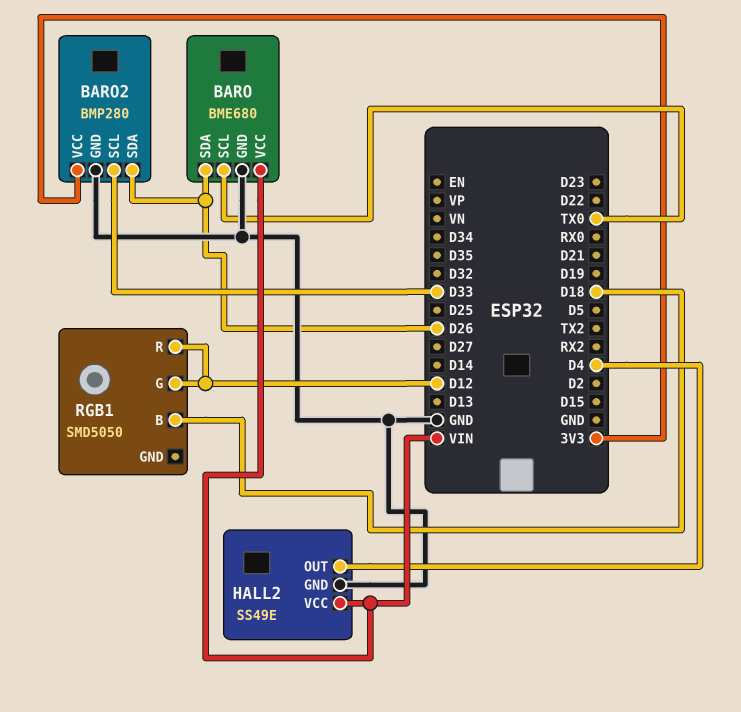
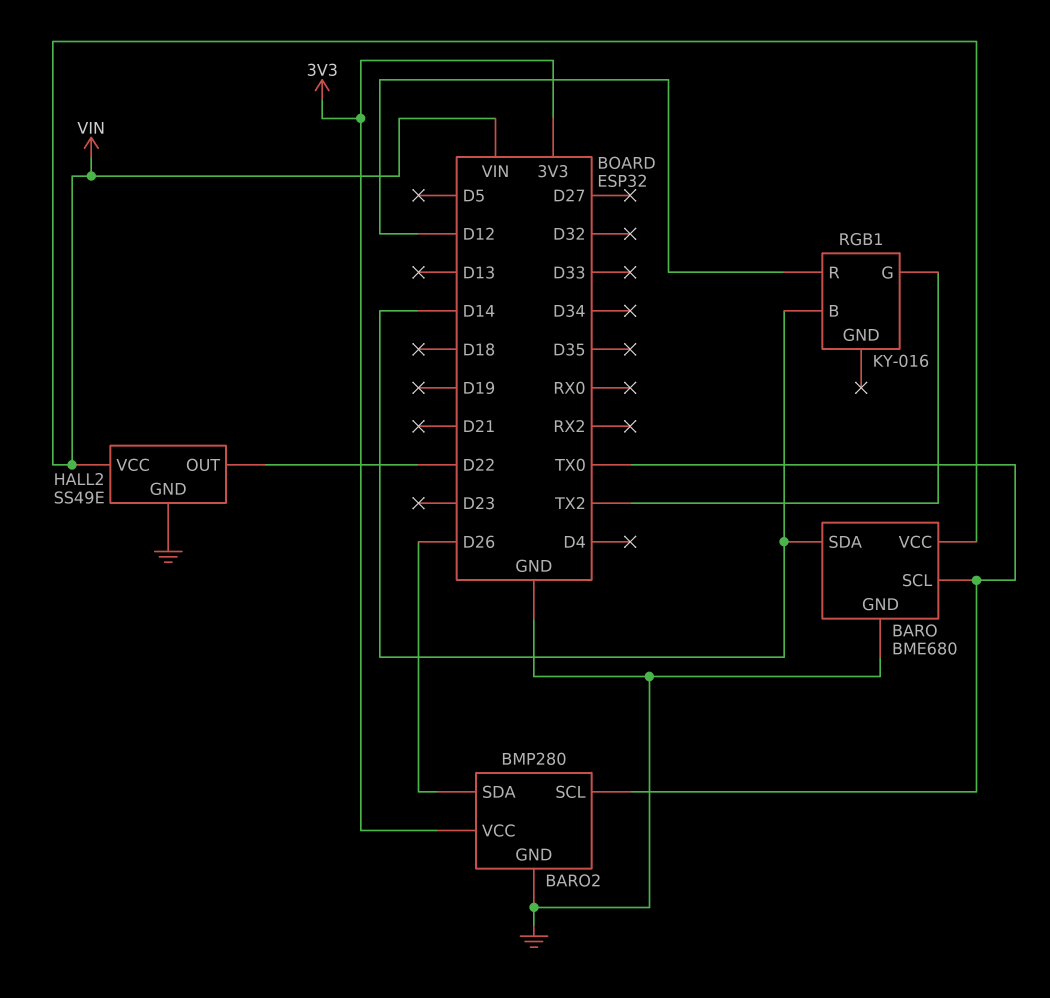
BARO pin SDA: D26 -> D14
BARO2 pin SCL: D33 -> TX0
HALL2 pin OUT: D4 -> D22
RGB1: SMD5050 -> KY-016
RGB1 pin B: D18 -> D14
RGB1 pin G: D12 -> TX2

